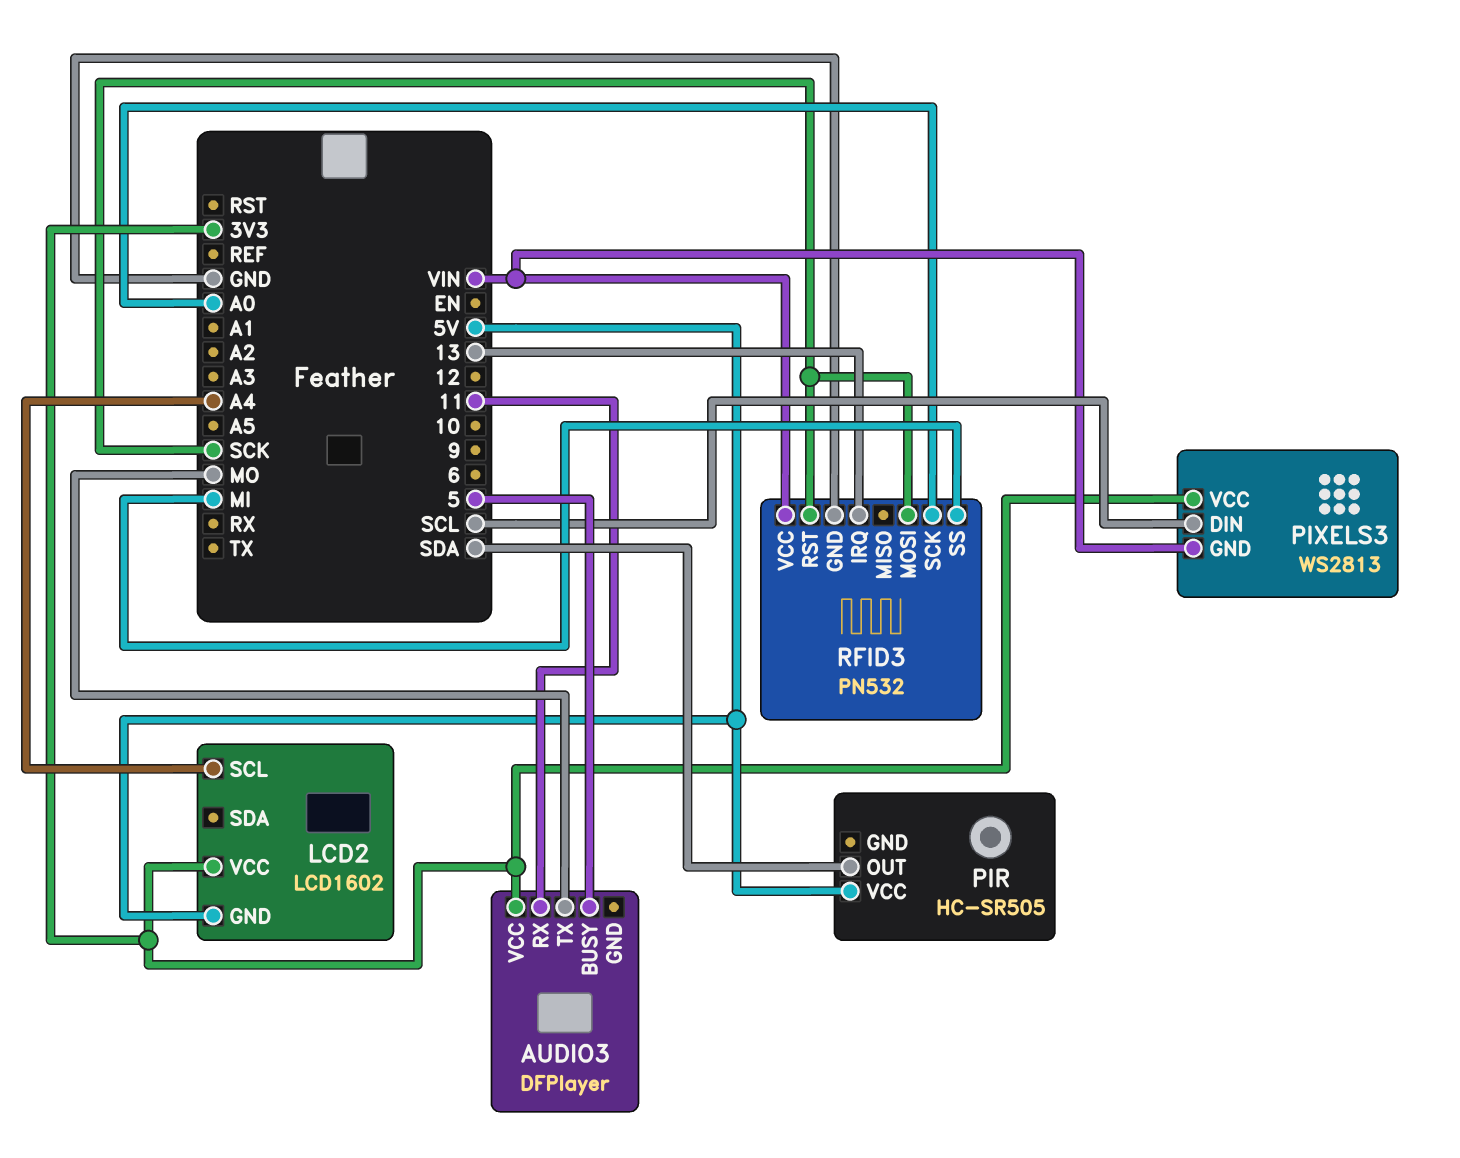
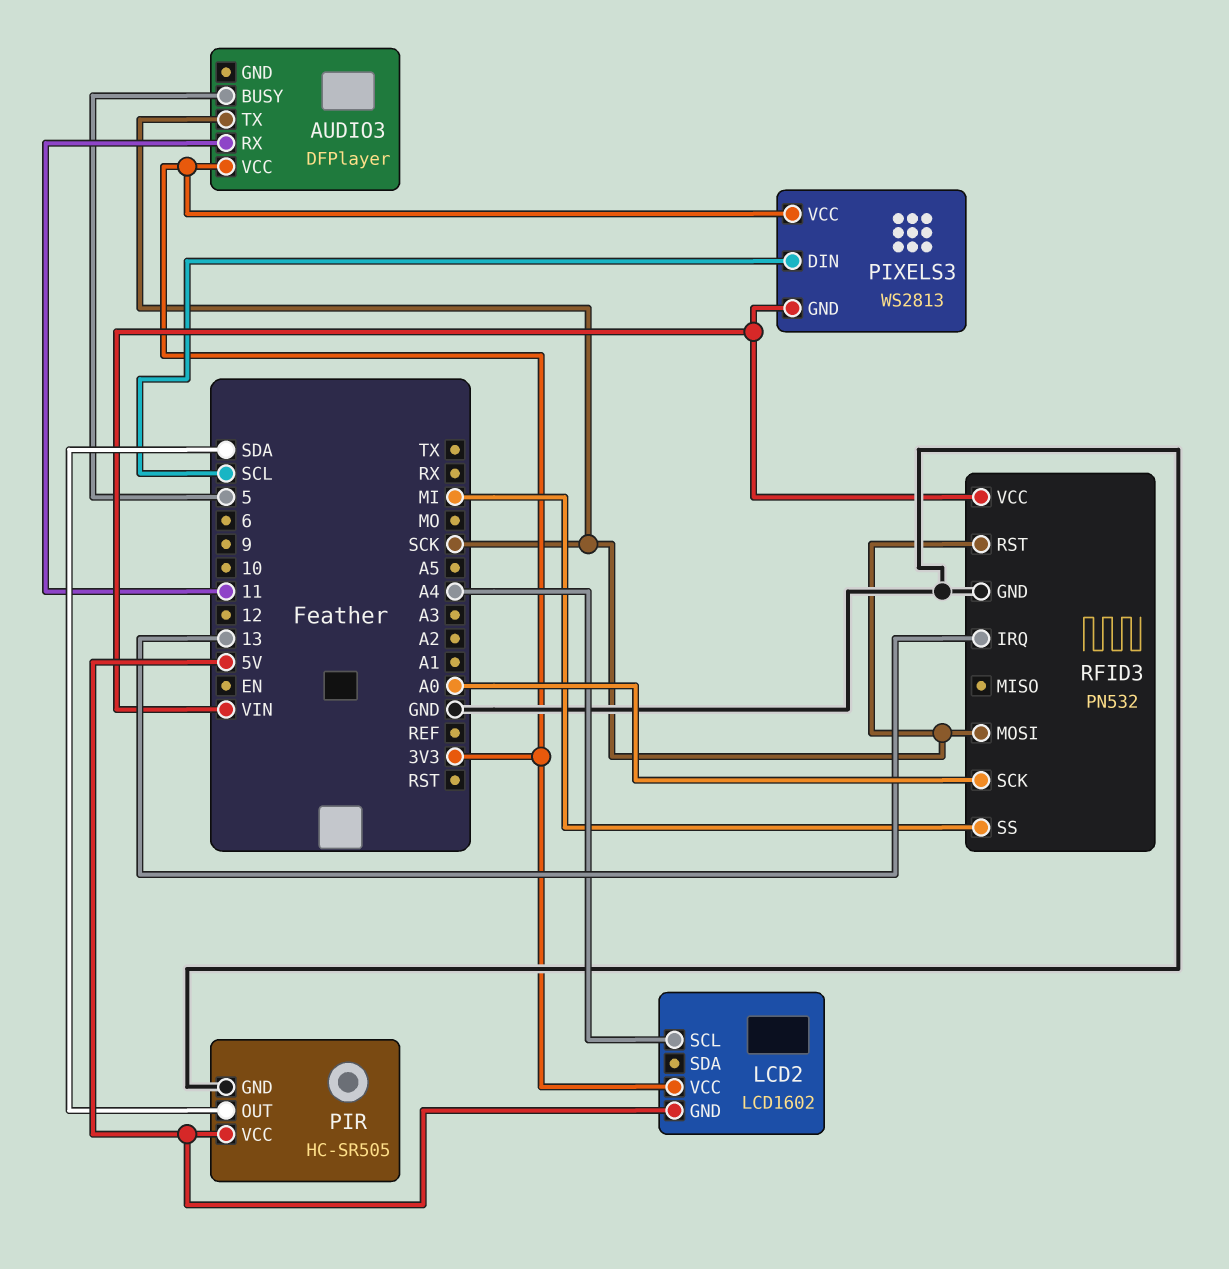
AUDIO3 pin TX: MO -> SCK
PIR pin GND: none -> GND

